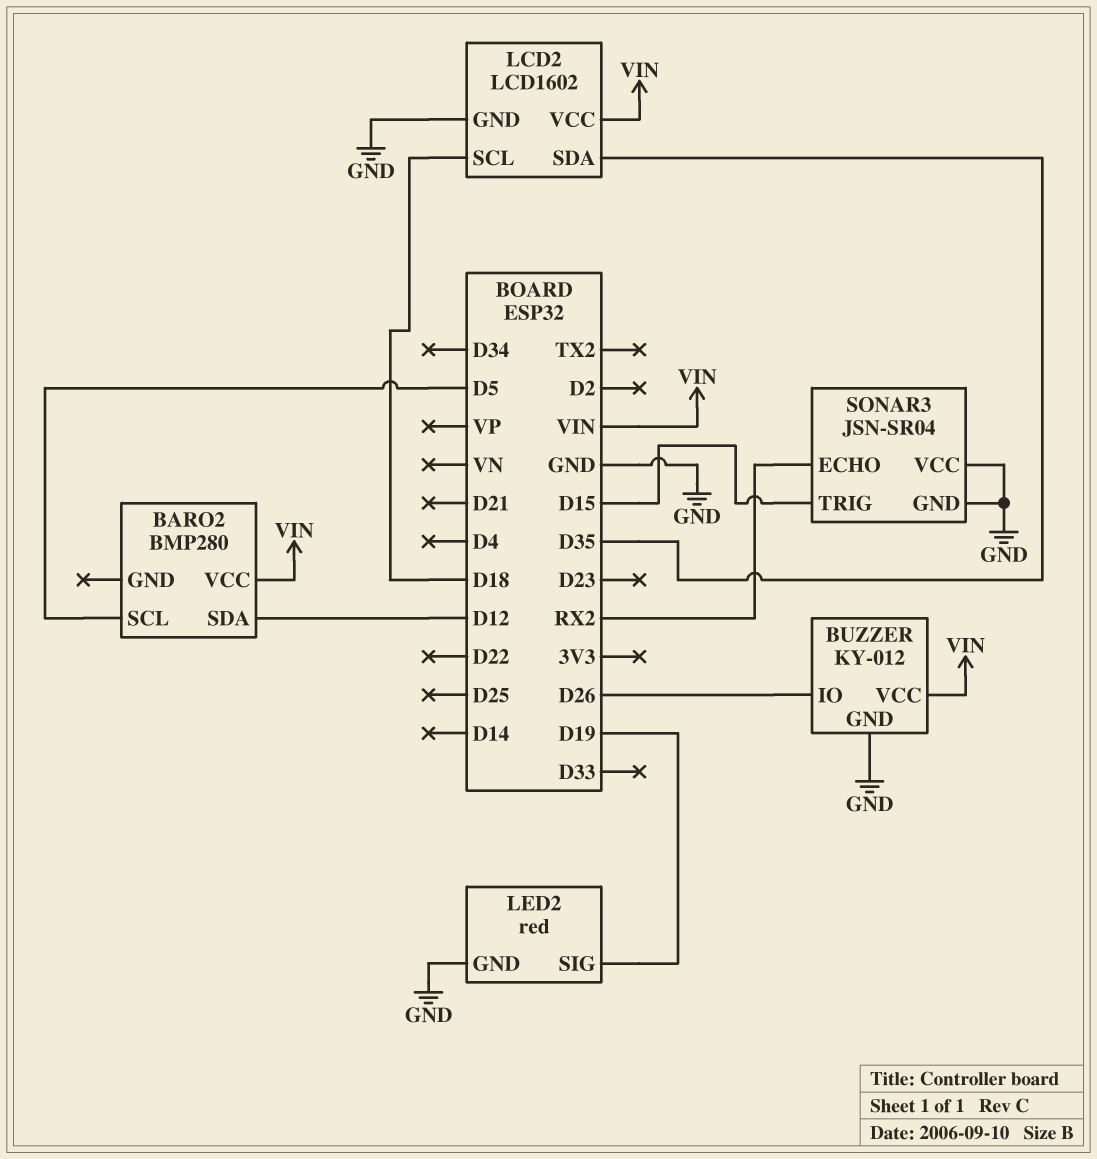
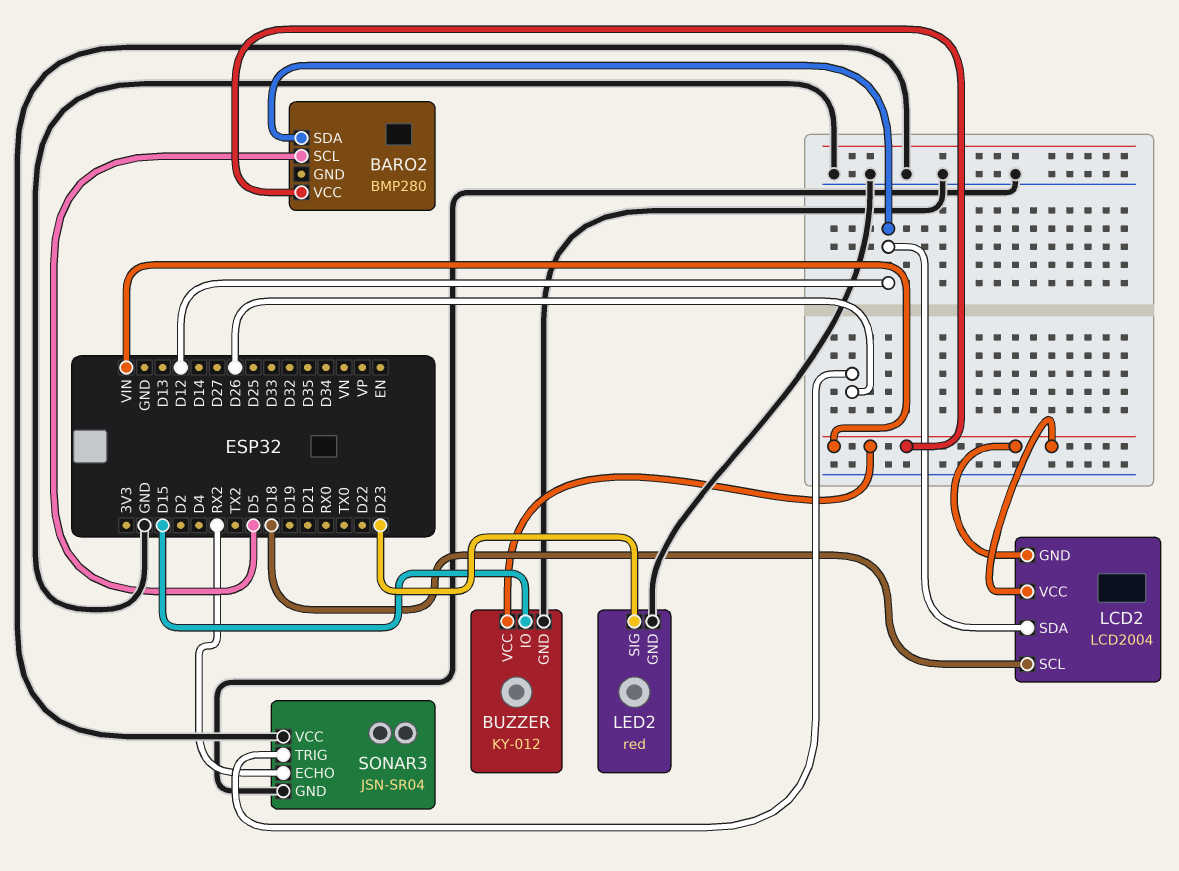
BUZZER pin IO: D26 -> D15
LCD2: LCD1602 -> LCD2004
LCD2 pin GND: GND -> VIN
LCD2 pin SDA: D35 -> D12
LED2 pin SIG: D19 -> D23
SONAR3 pin TRIG: D15 -> D26

